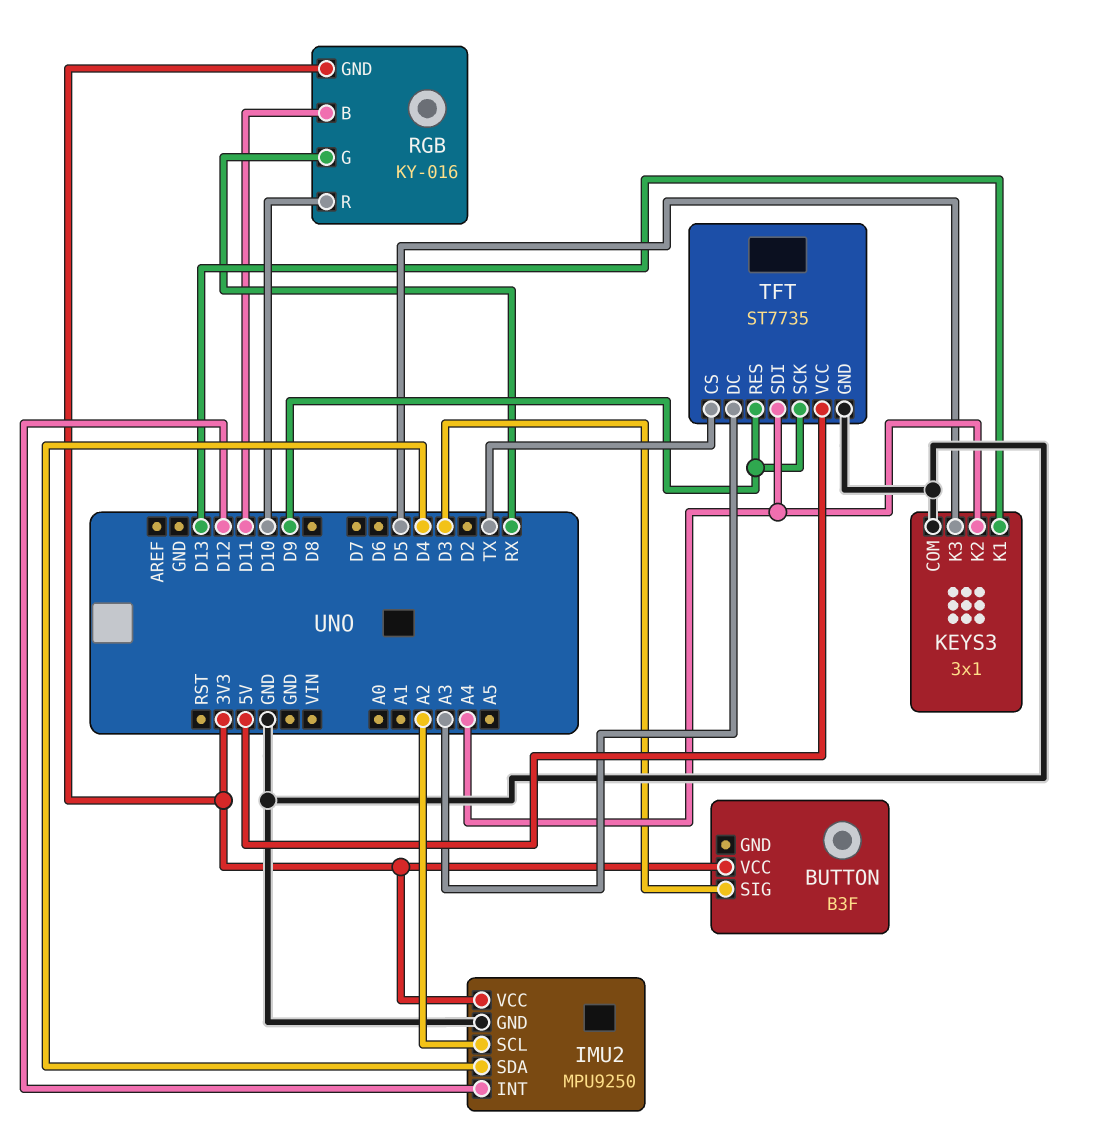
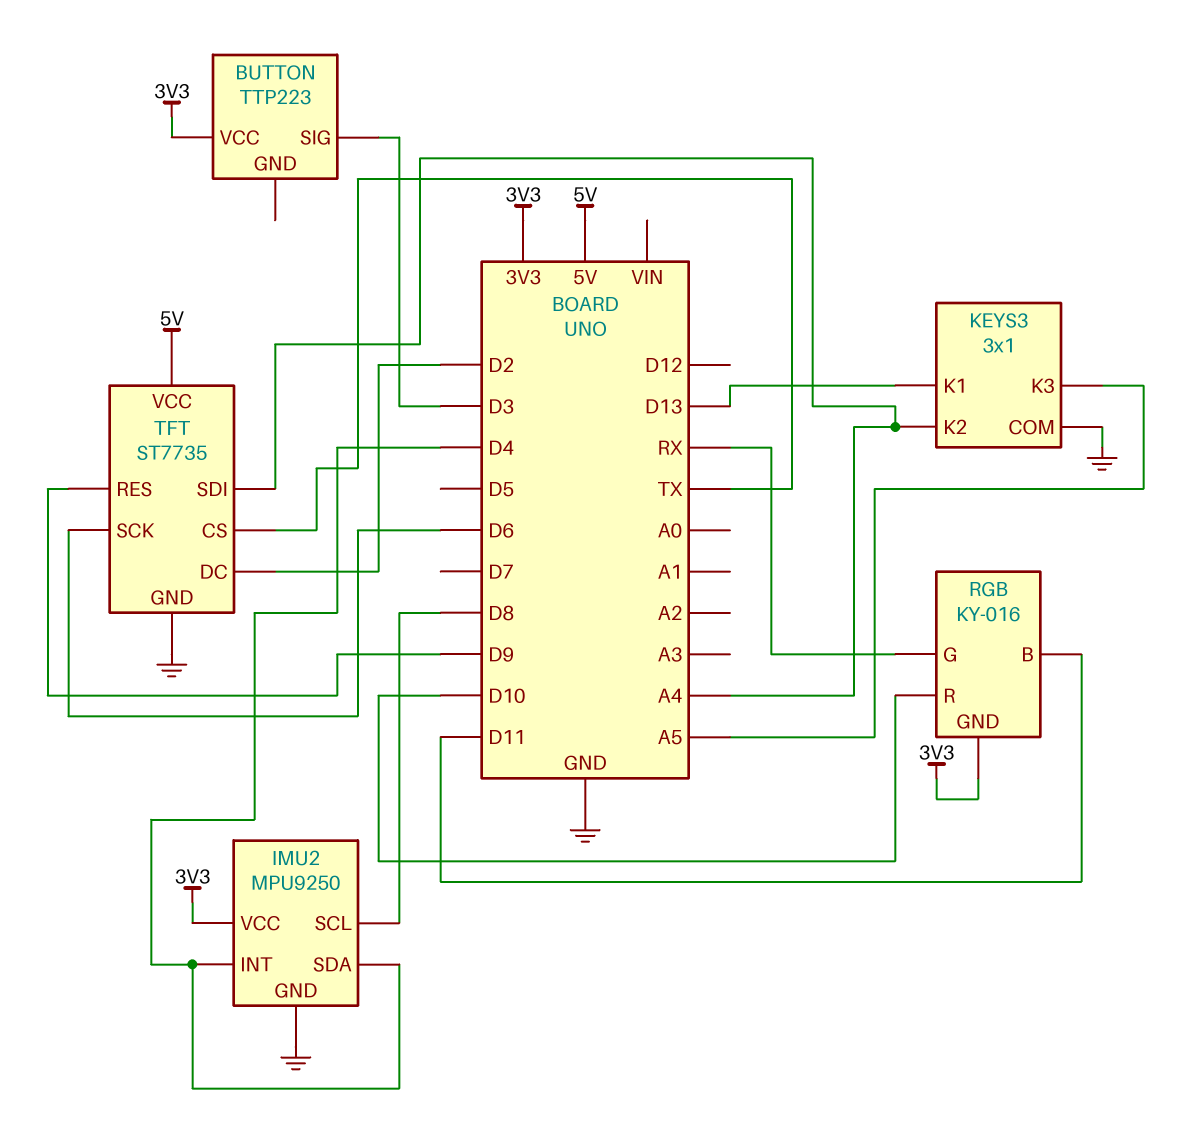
BUTTON: B3F -> TTP223
IMU2 pin INT: D12 -> D4
IMU2 pin SCL: A2 -> D8
KEYS3 pin K3: D5 -> A5
TFT pin DC: A3 -> D2
TFT pin SCK: D9 -> D6

